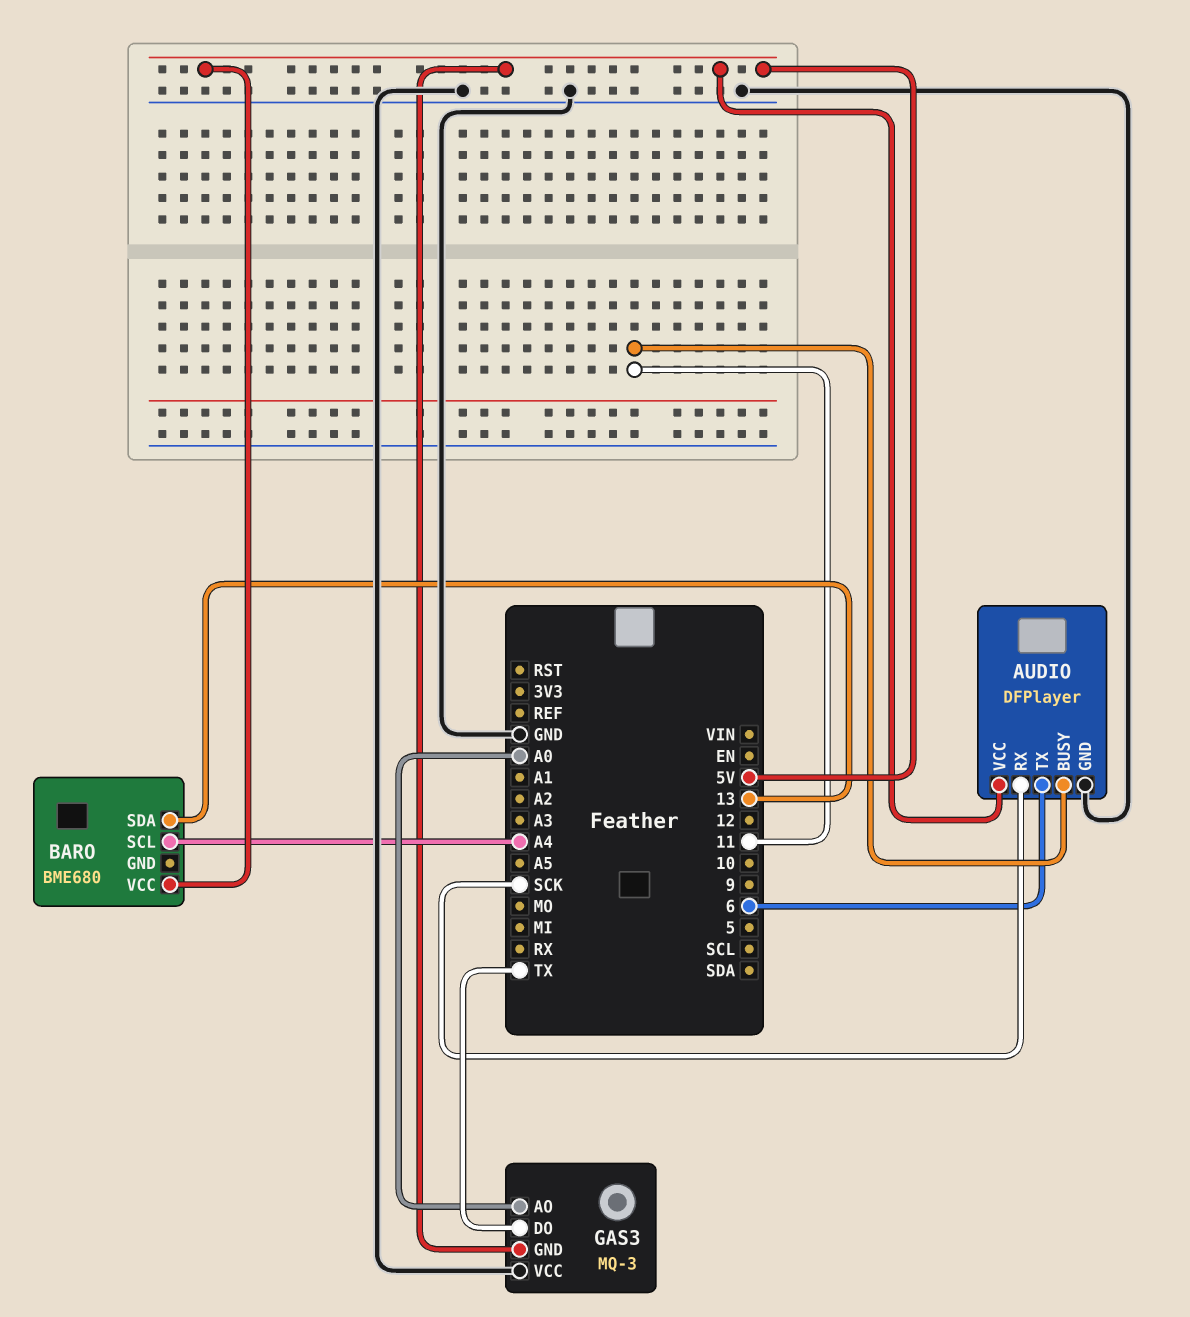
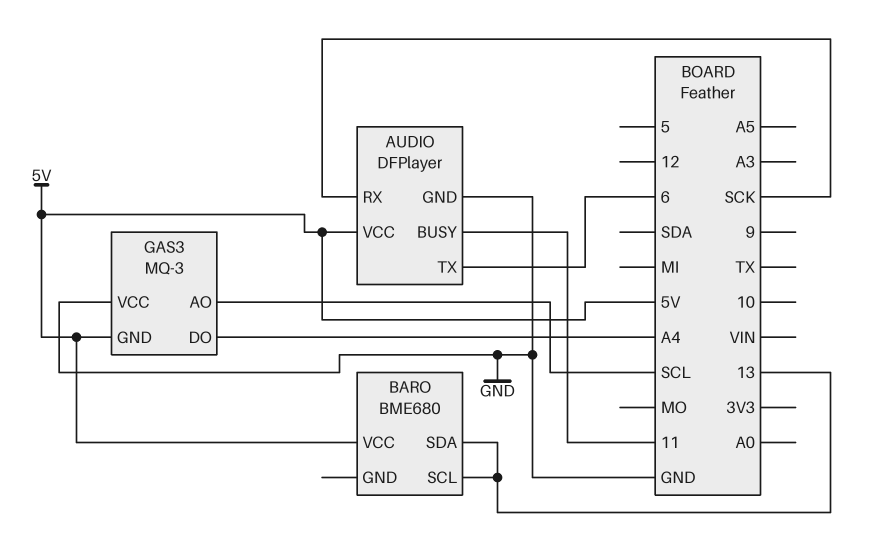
BARO pin SCL: A4 -> 13
GAS3 pin AO: A0 -> SCL
GAS3 pin DO: TX -> A4

